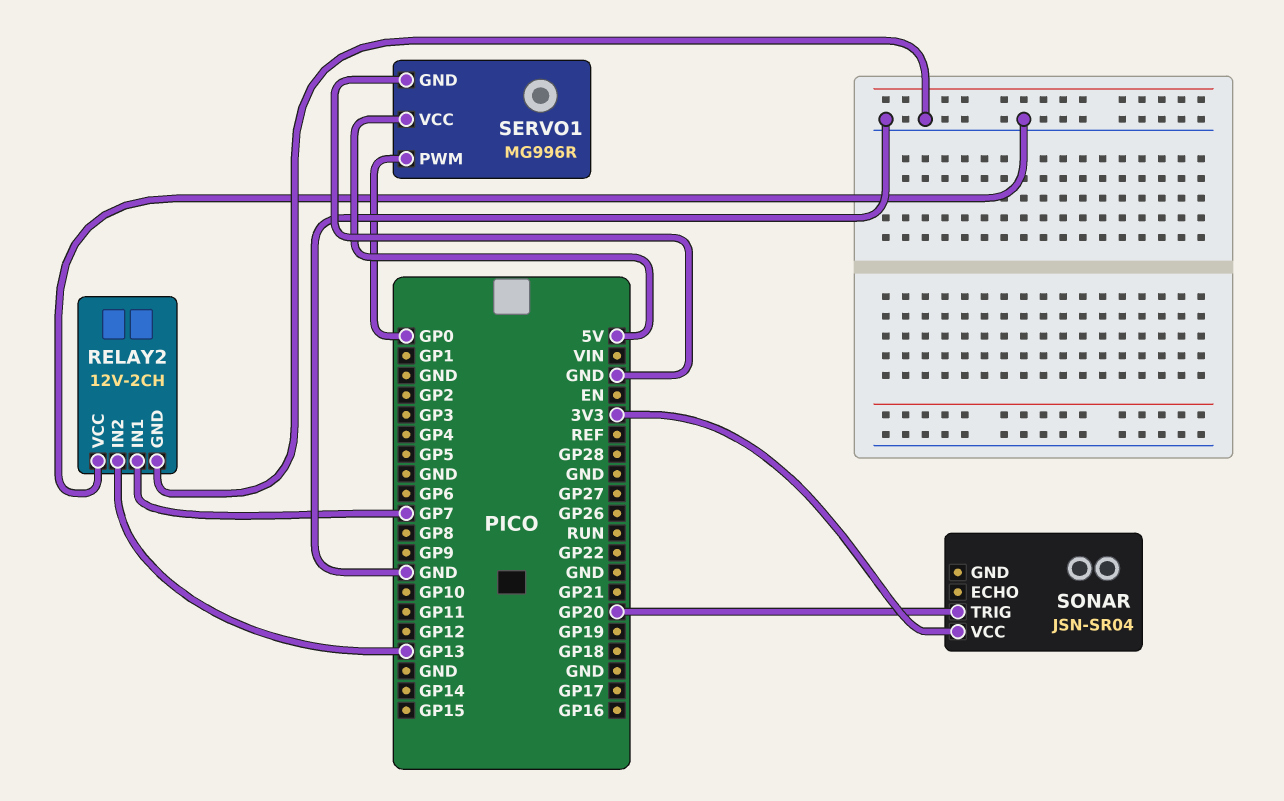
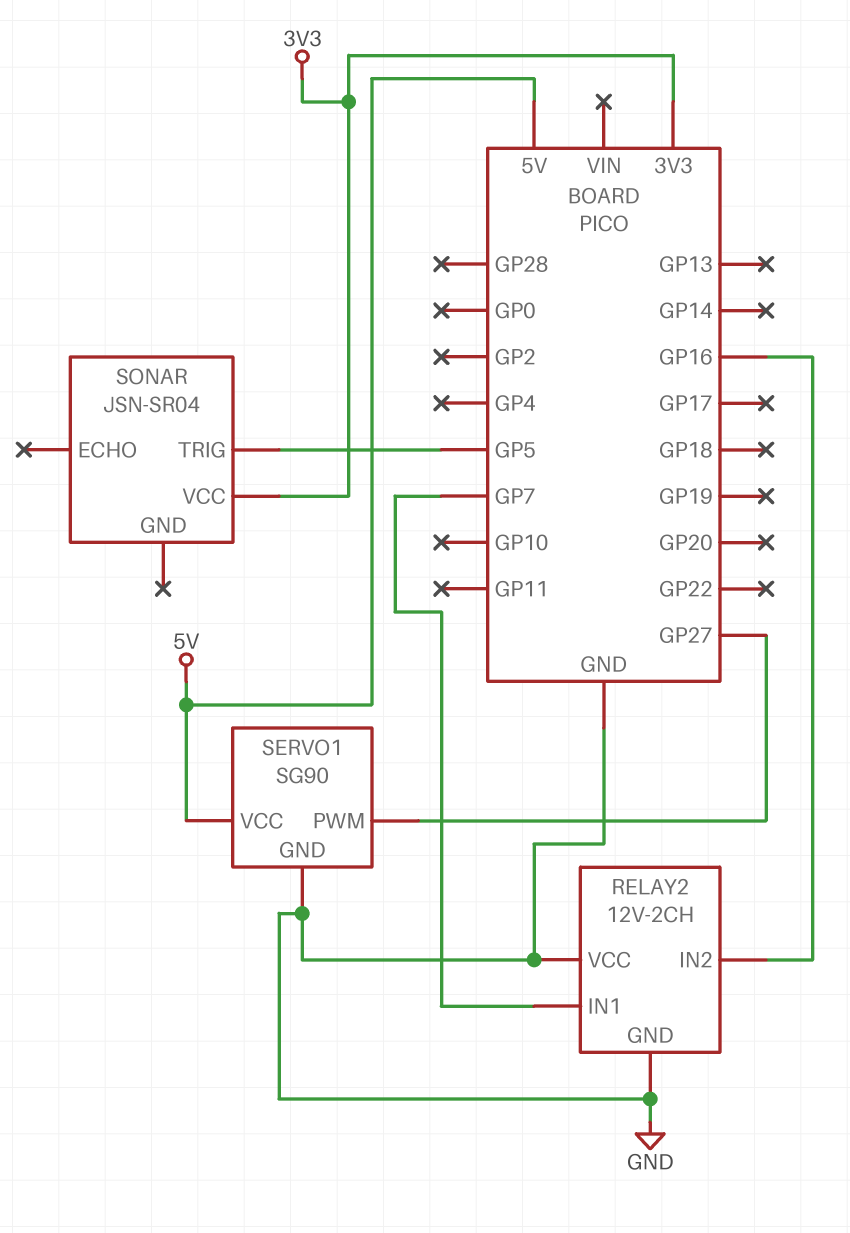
RELAY2 pin IN2: GP13 -> GP16
SERVO1: MG996R -> SG90
SERVO1 pin PWM: GP0 -> GP27
SONAR pin TRIG: GP20 -> GP5

